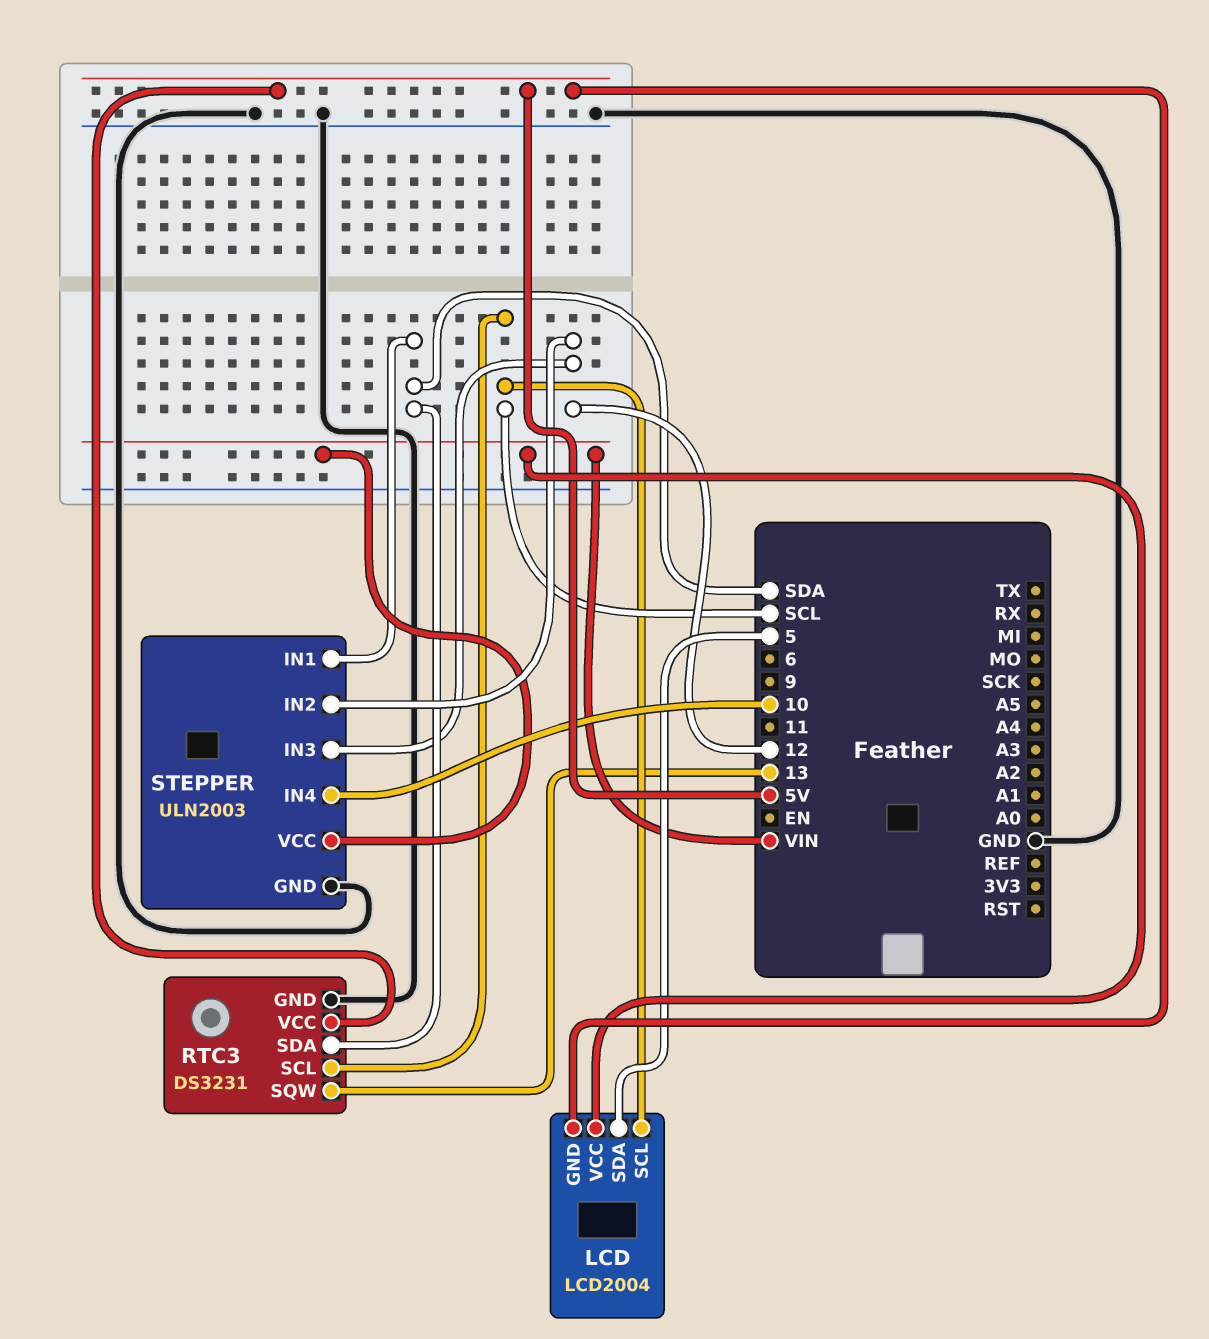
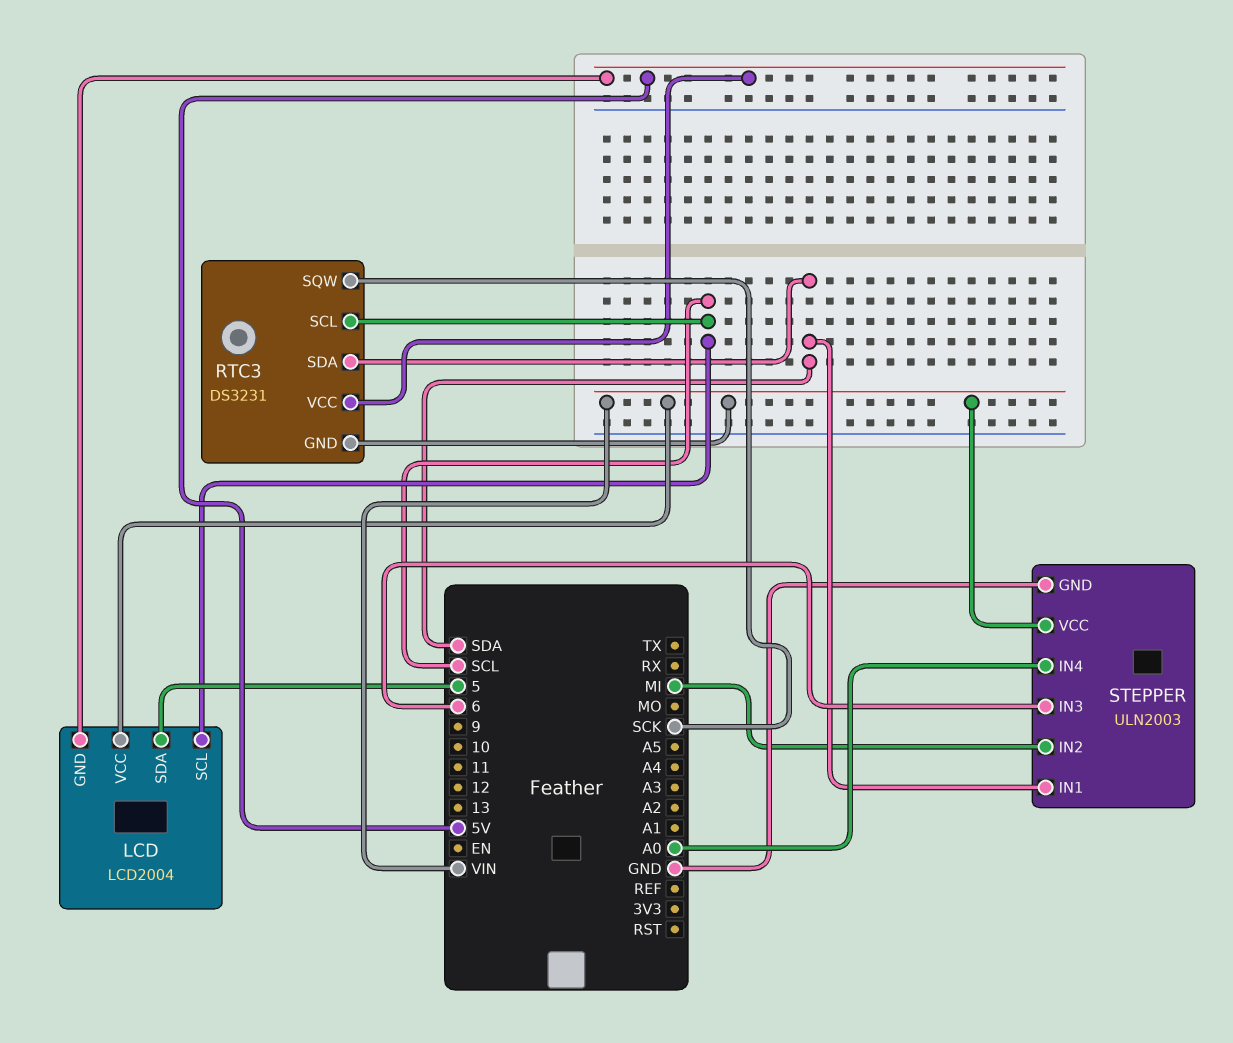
RTC3 pin GND: GND -> VIN
RTC3 pin SQW: 13 -> SCK
STEPPER pin IN2: 12 -> MI
STEPPER pin IN3: 12 -> 6
STEPPER pin IN4: 10 -> A0

